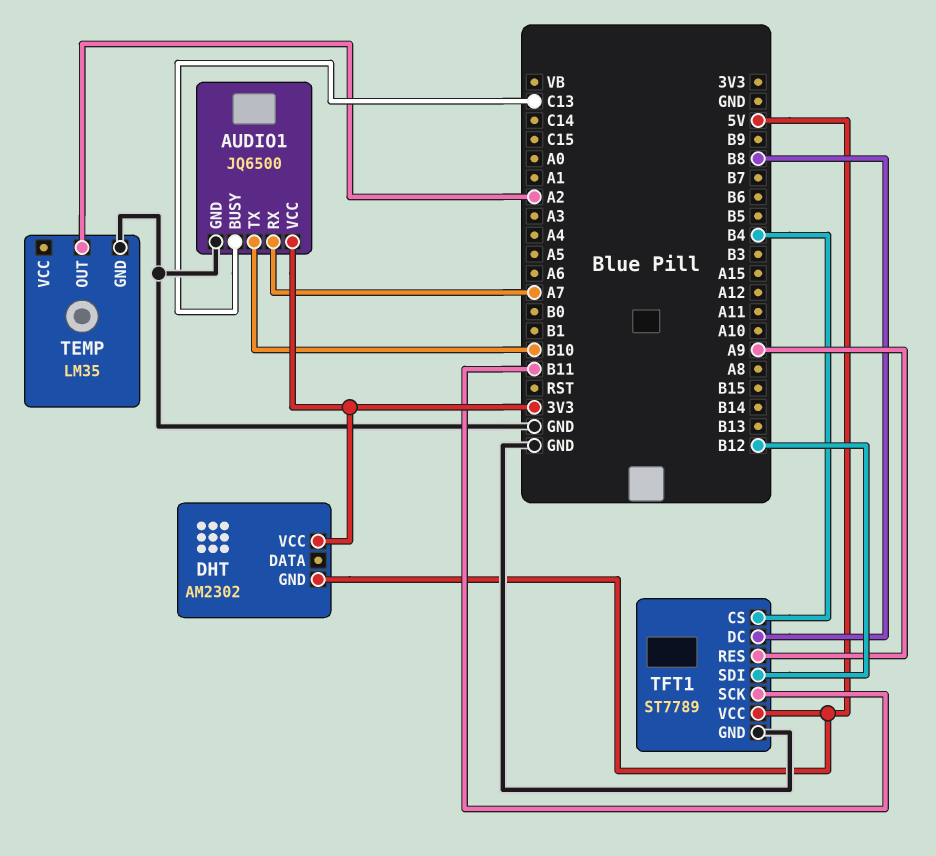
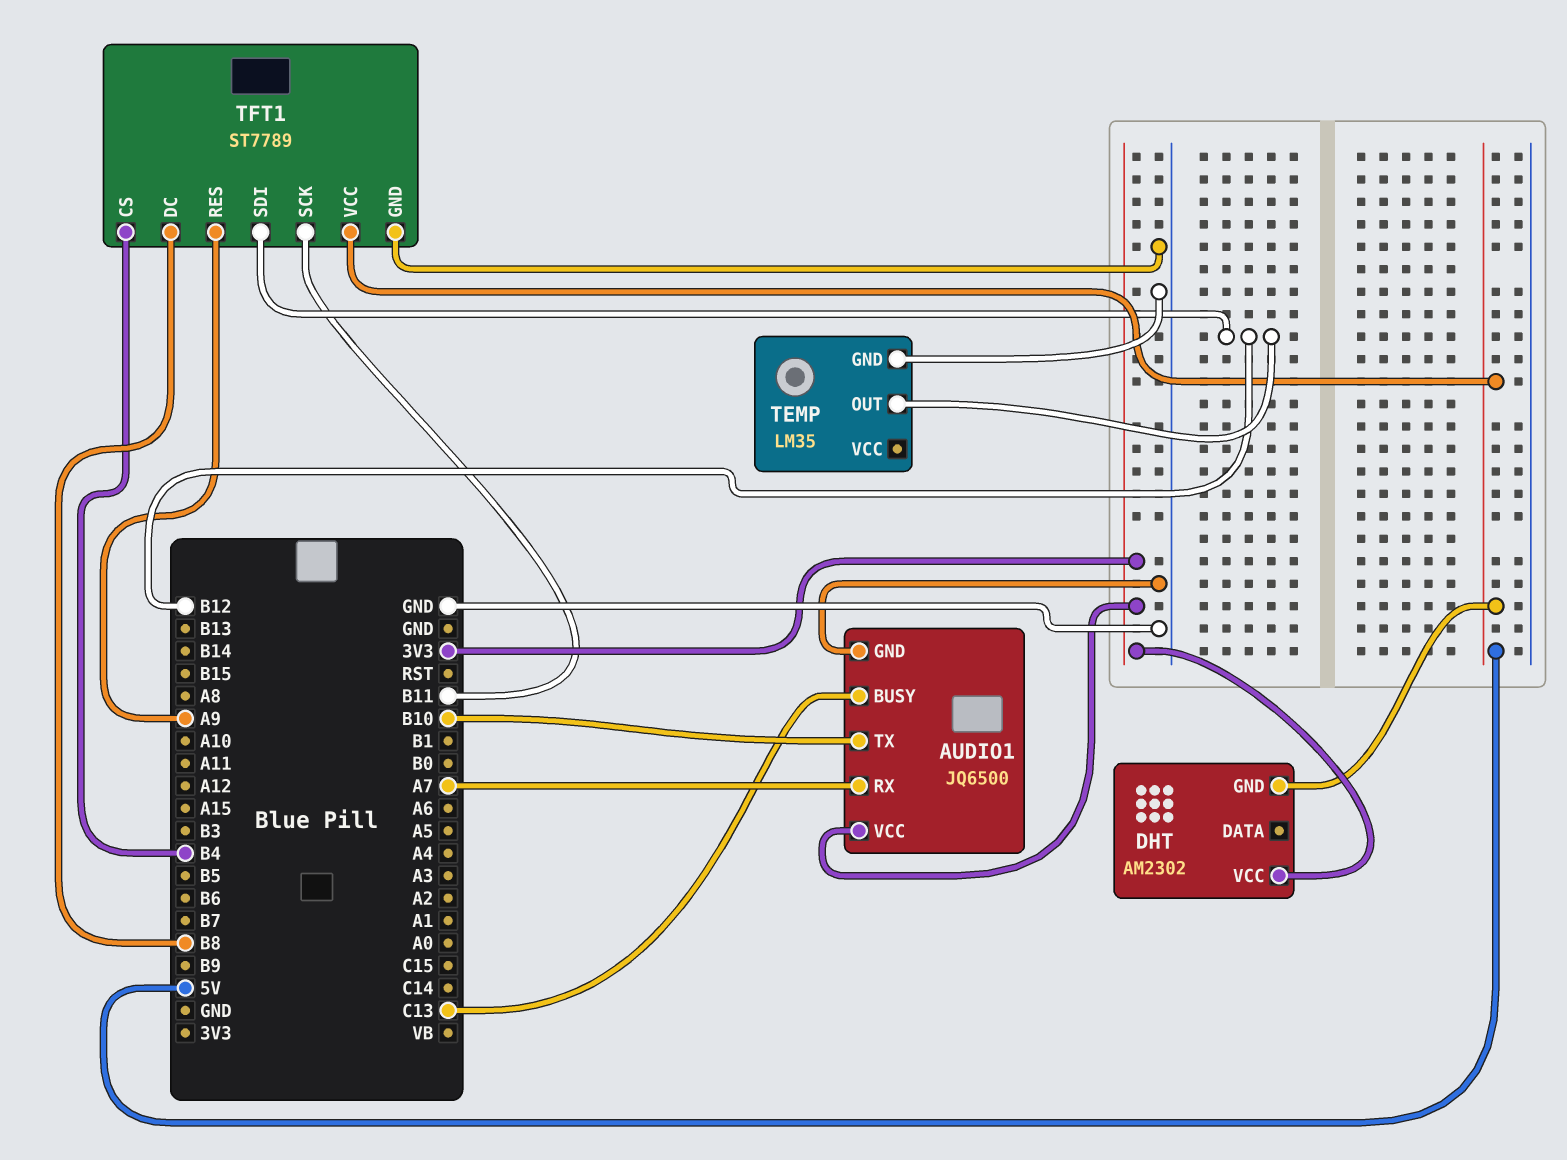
TEMP pin OUT: A2 -> B12

